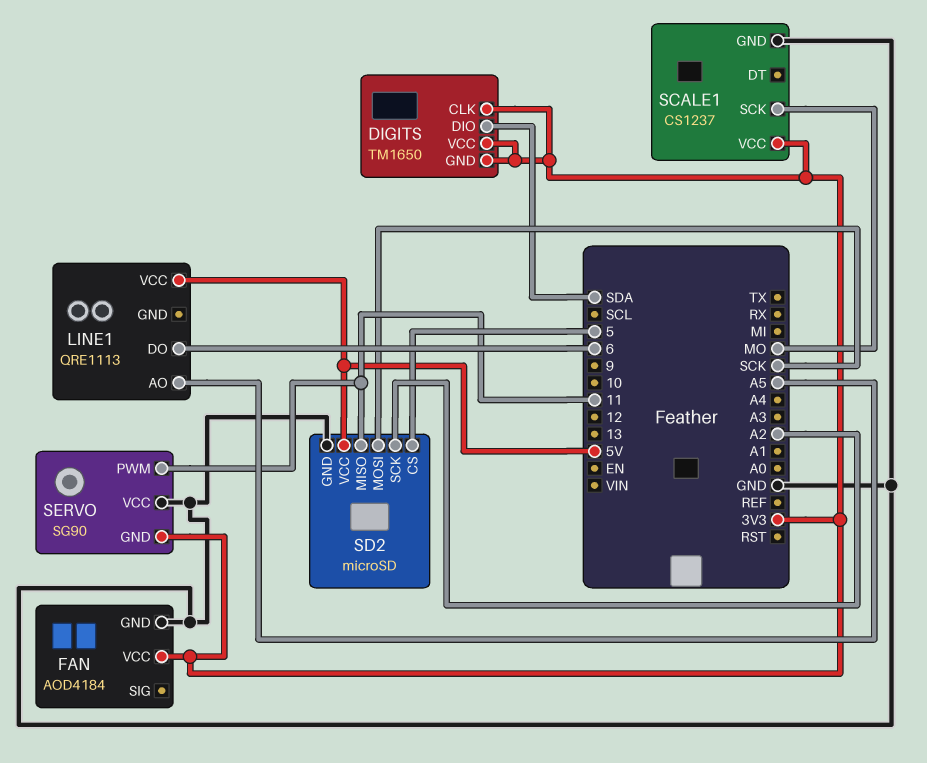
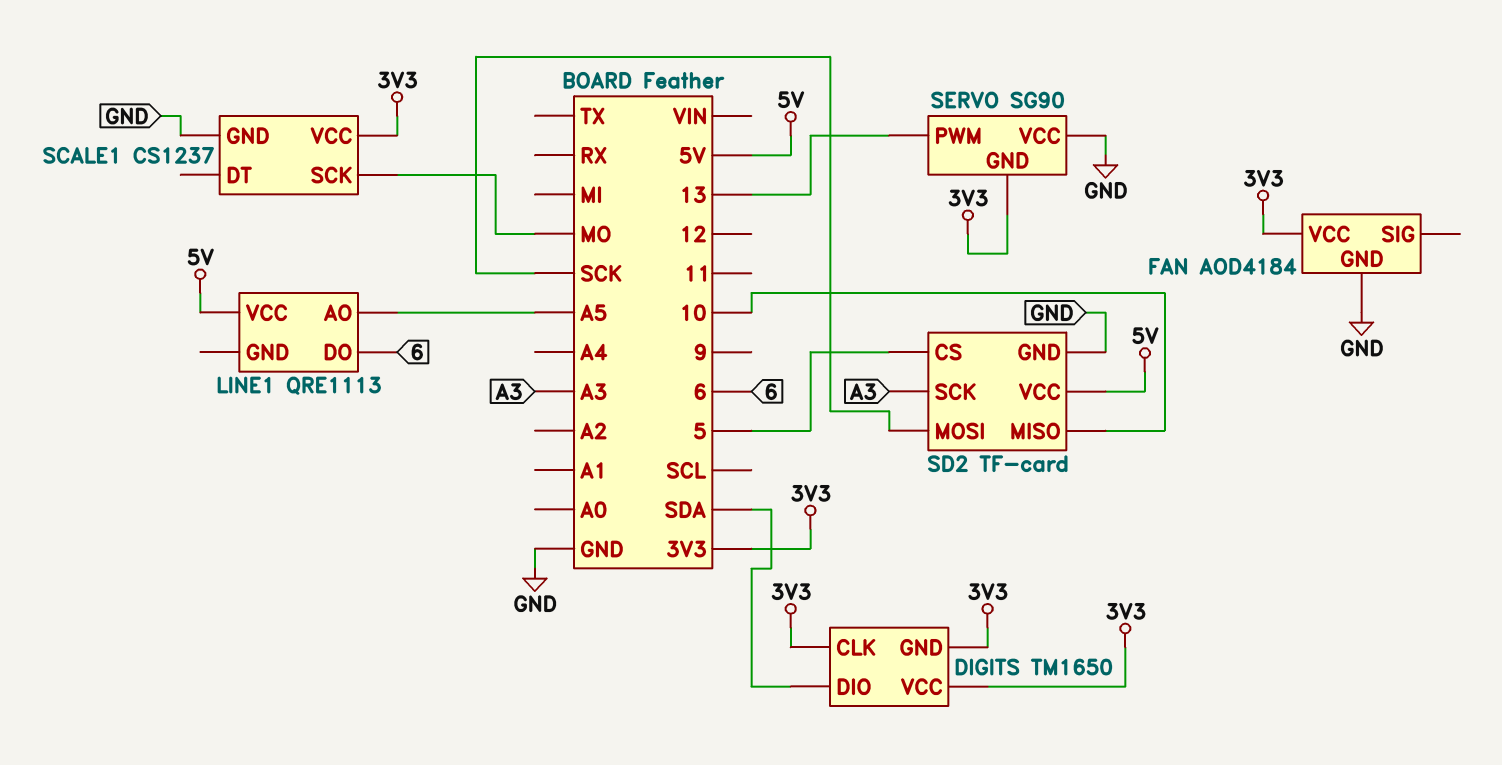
SD2: microSD -> TF-card
SD2 pin MISO: 11 -> 10
SD2 pin SCK: A2 -> A3
SERVO pin PWM: 11 -> 13

